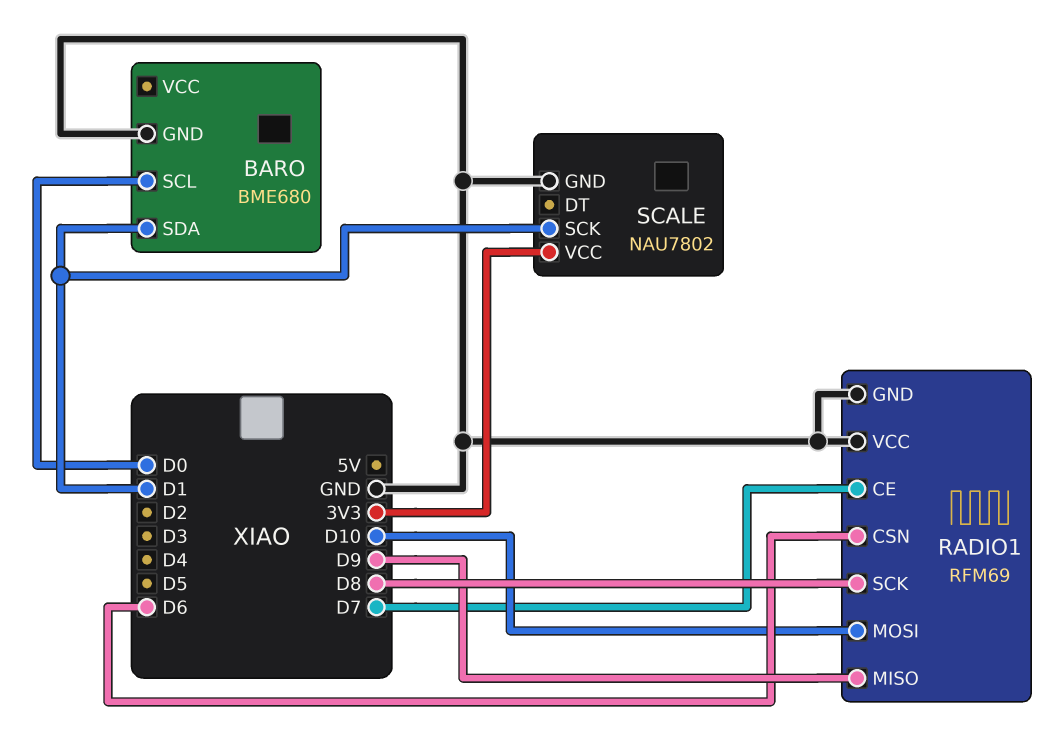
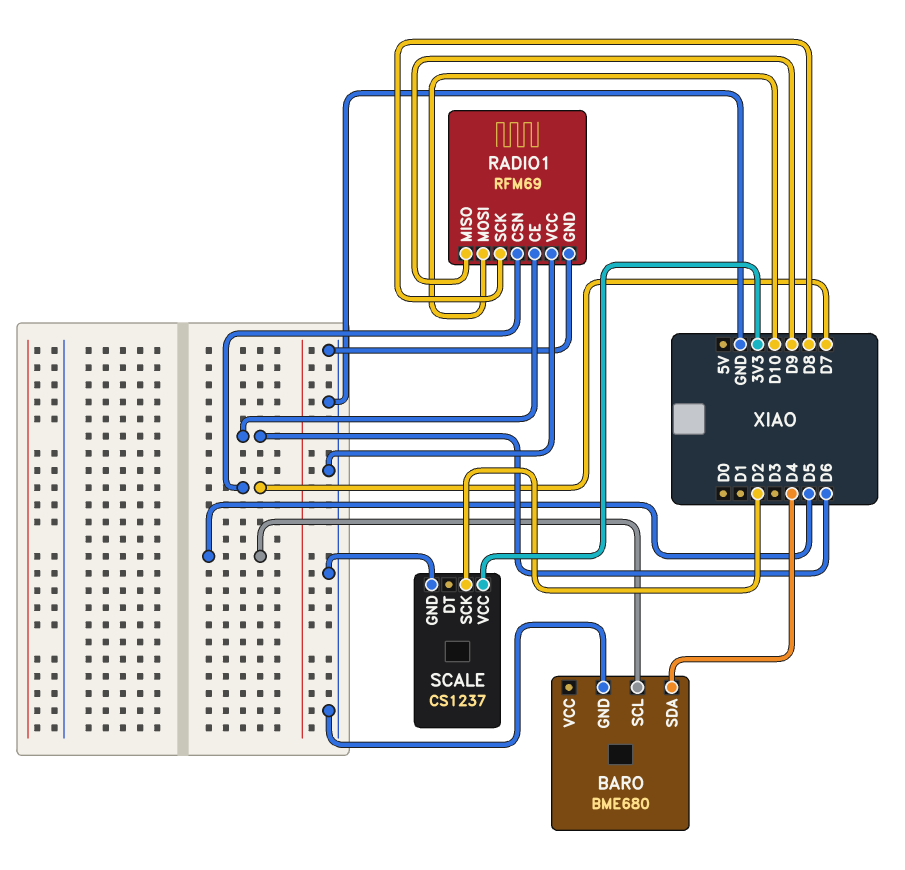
BARO pin SCL: D0 -> D5
BARO pin SDA: D1 -> D4
RADIO1 pin CE: D7 -> D6
RADIO1 pin CSN: D6 -> D7
SCALE: NAU7802 -> CS1237
SCALE pin SCK: D1 -> D2

